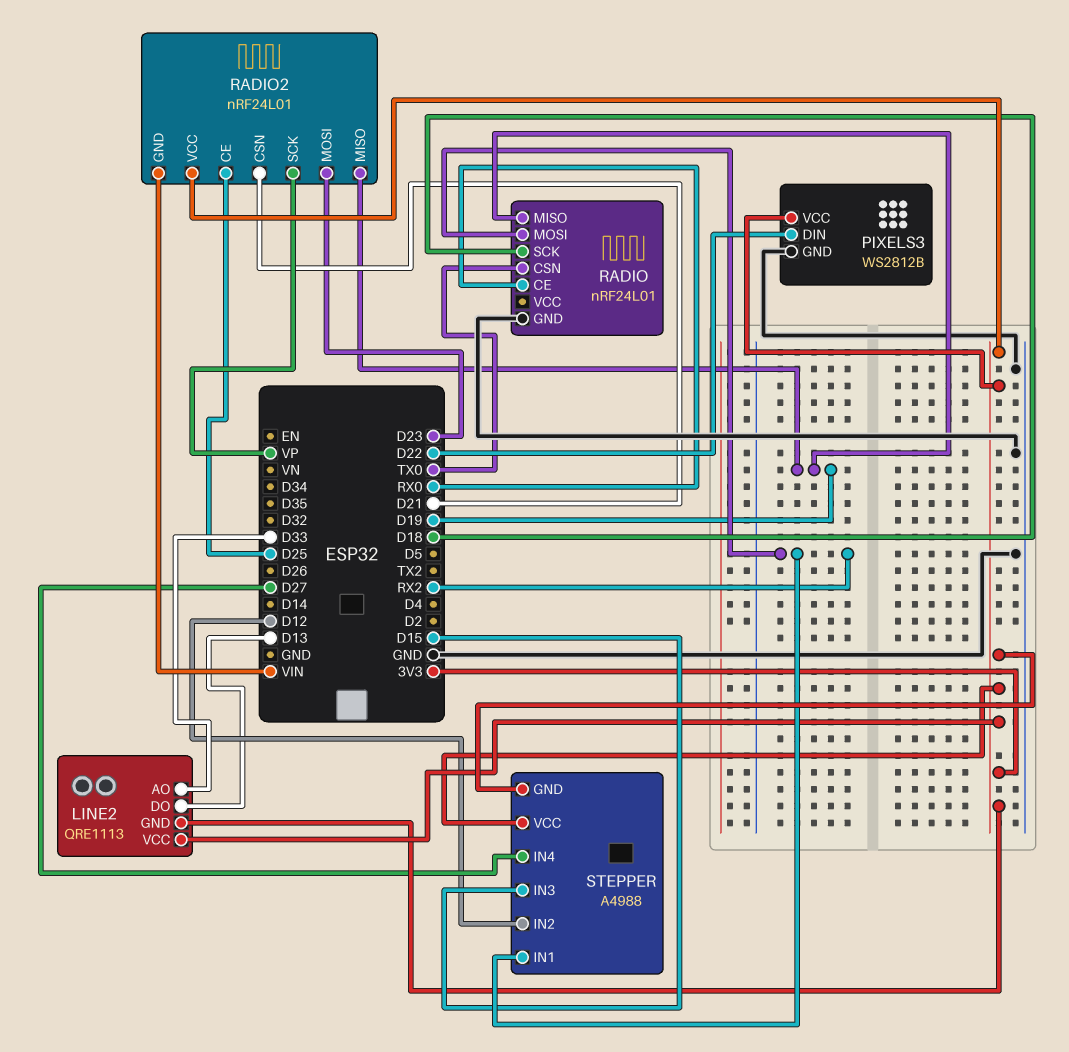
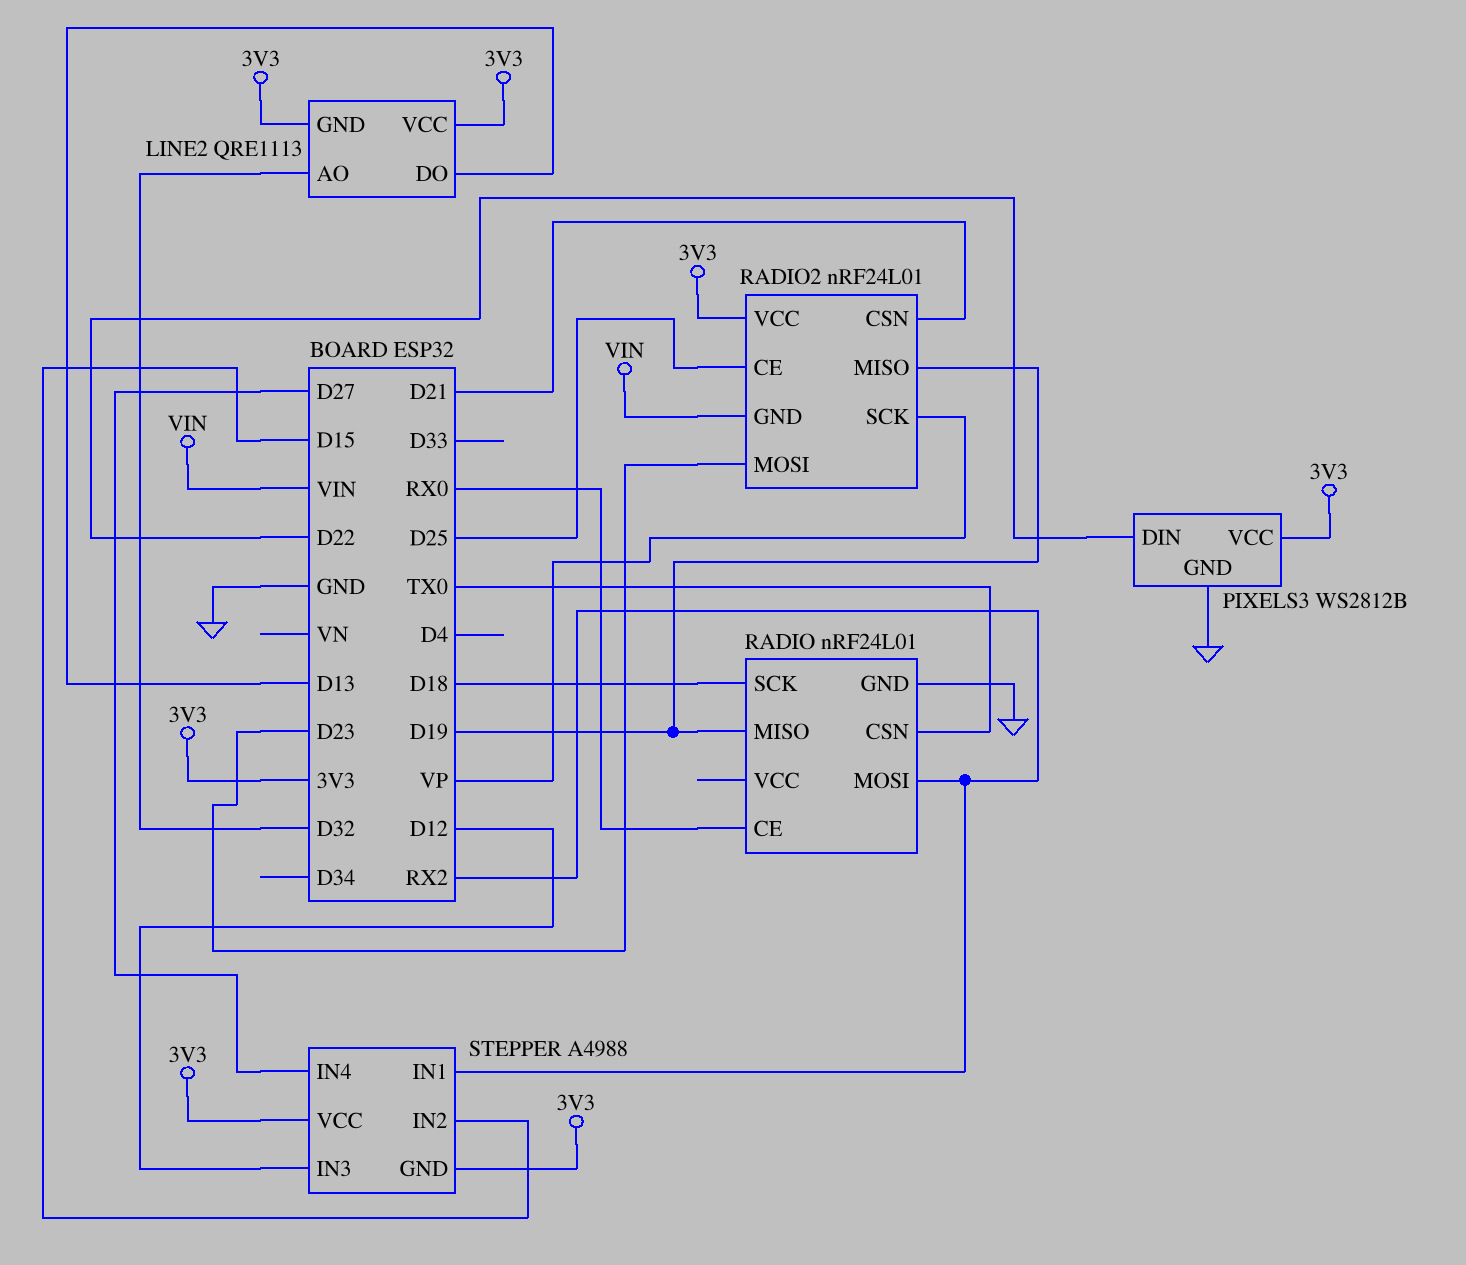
LINE2 pin AO: D33 -> D32
STEPPER pin IN2: D12 -> D15
STEPPER pin IN3: D15 -> D12

